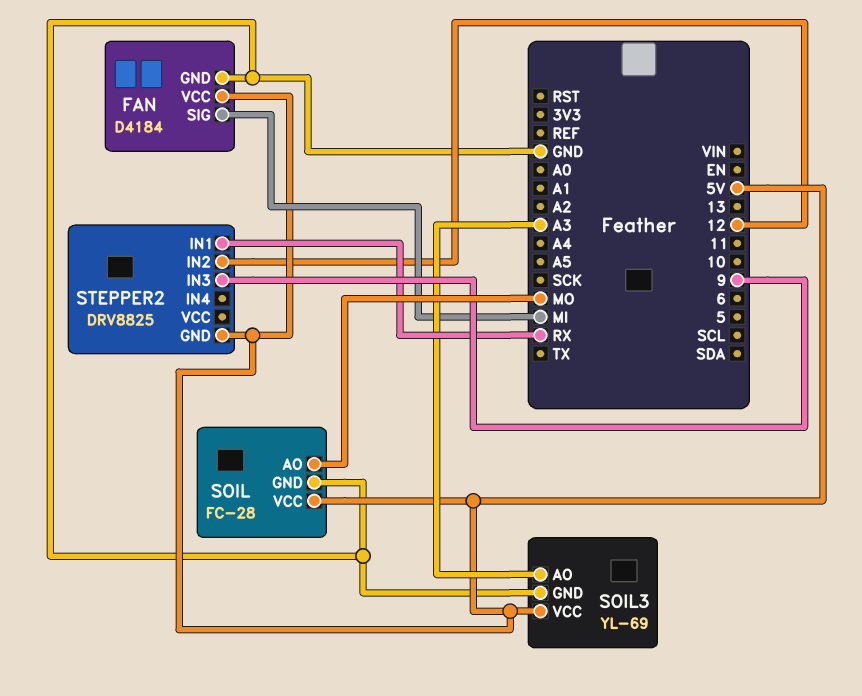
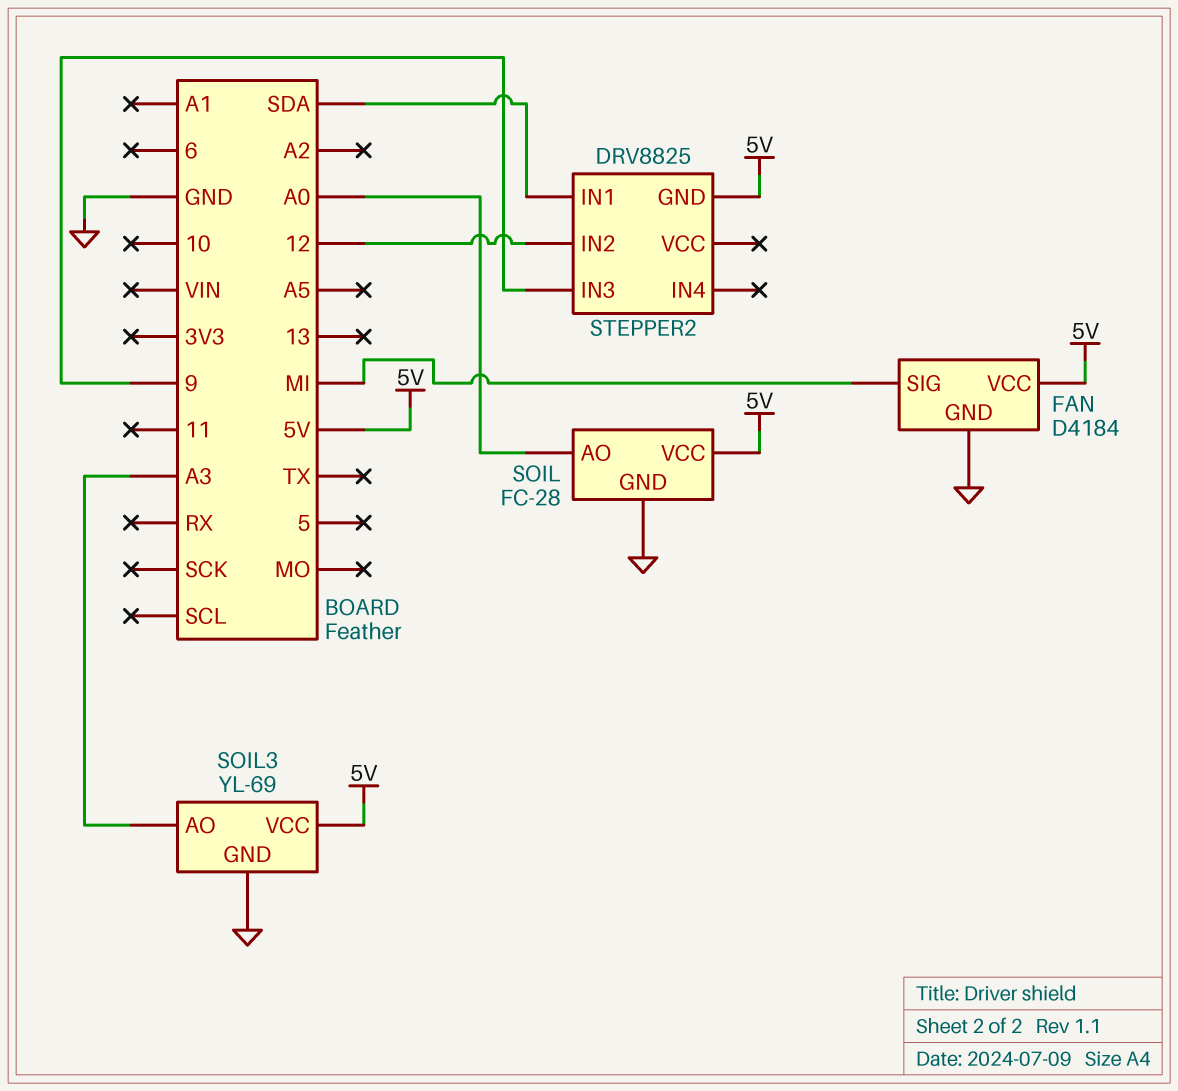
SOIL pin AO: MO -> A0
STEPPER2 pin IN1: RX -> SDA

